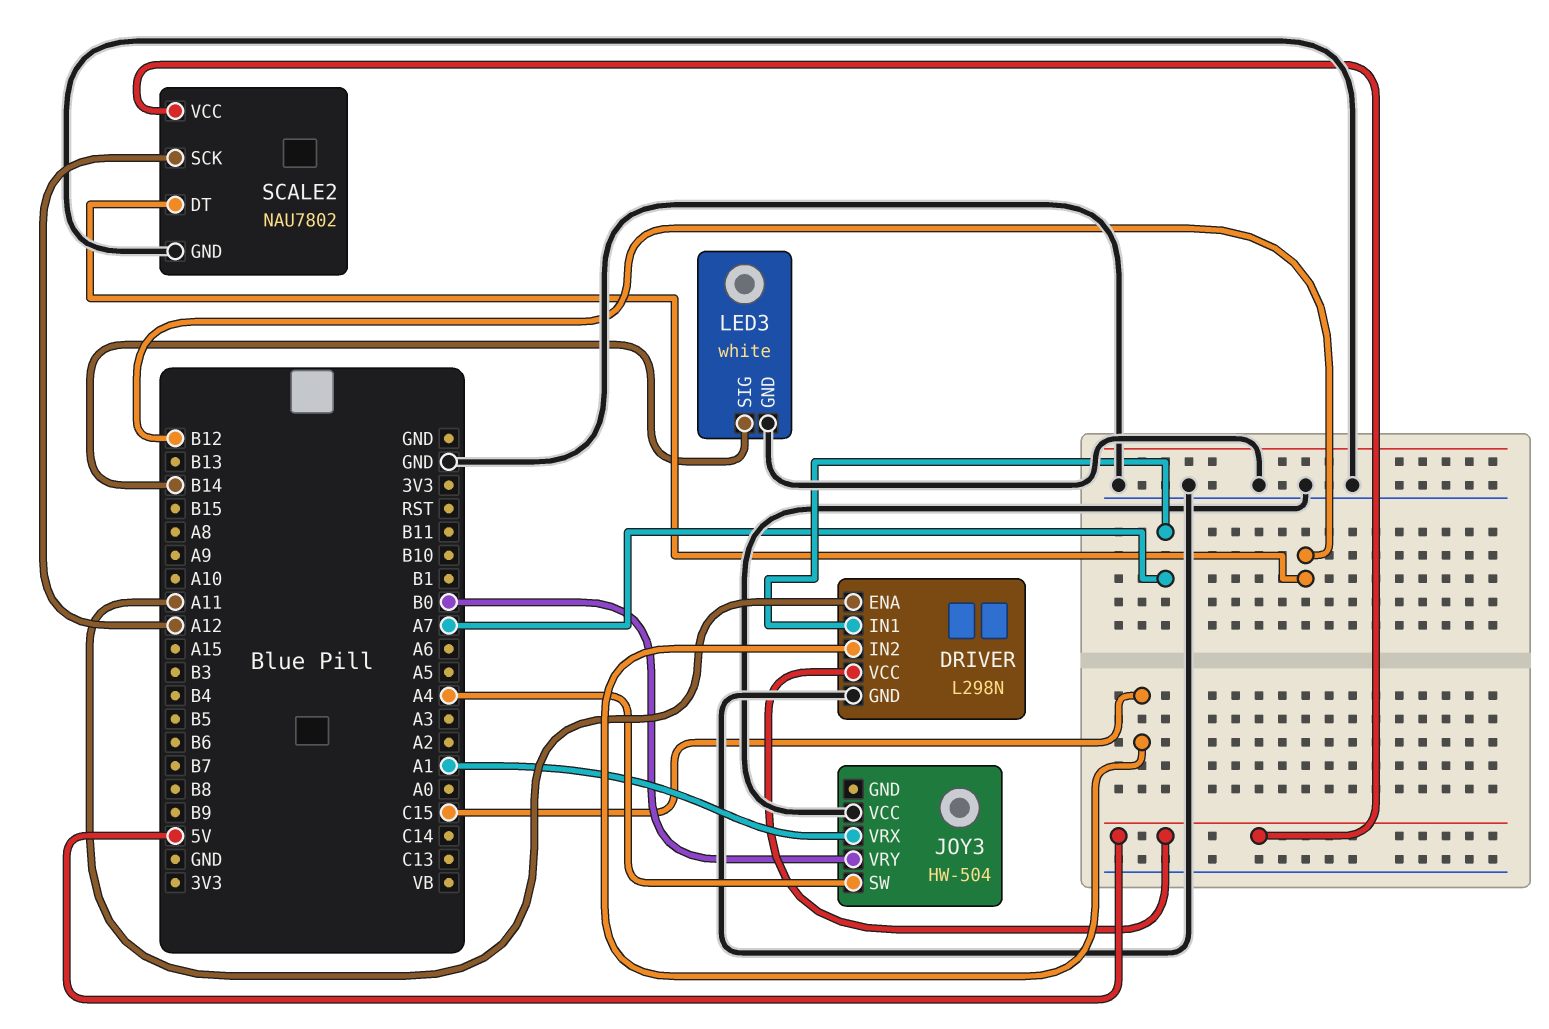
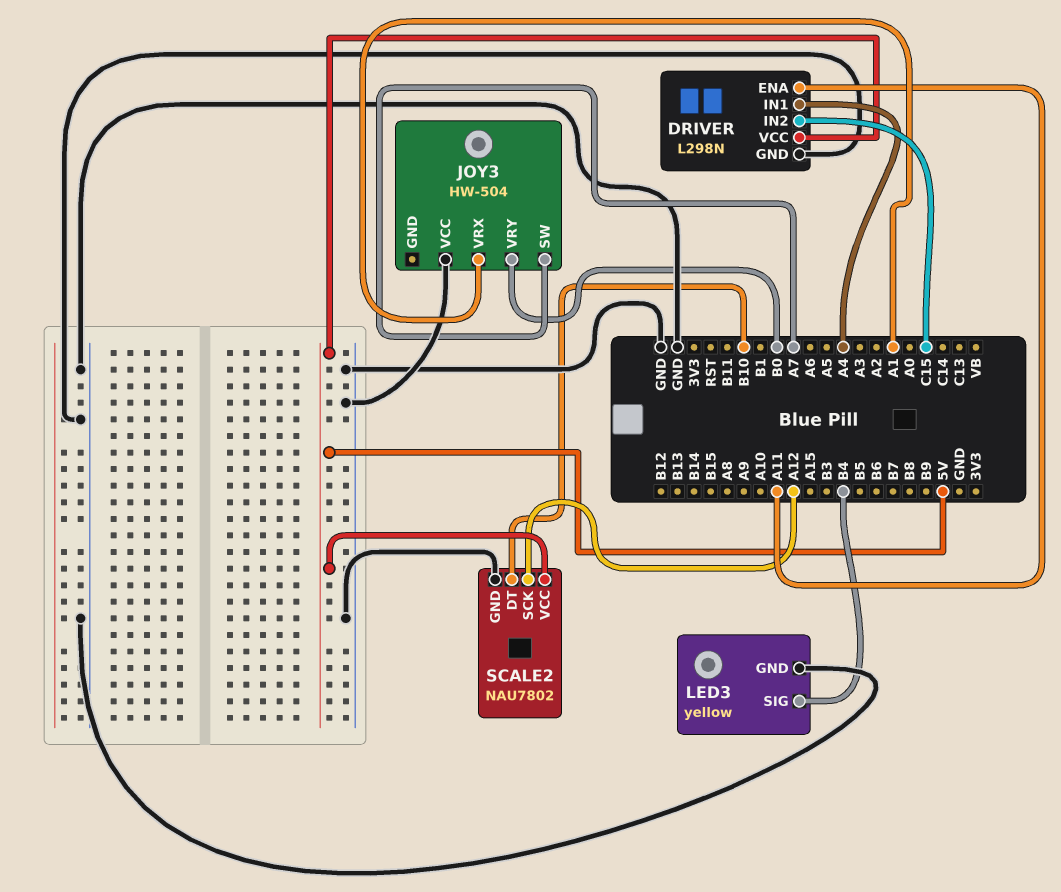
DRIVER pin IN1: A7 -> A4
JOY3 pin SW: A4 -> A7
LED3: white -> yellow
LED3 pin SIG: B14 -> B4
SCALE2 pin DT: B12 -> B10

